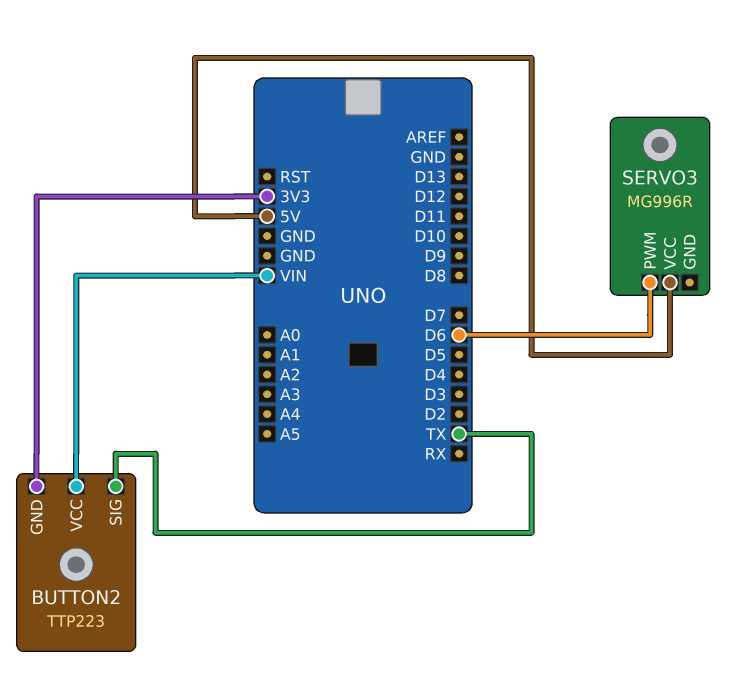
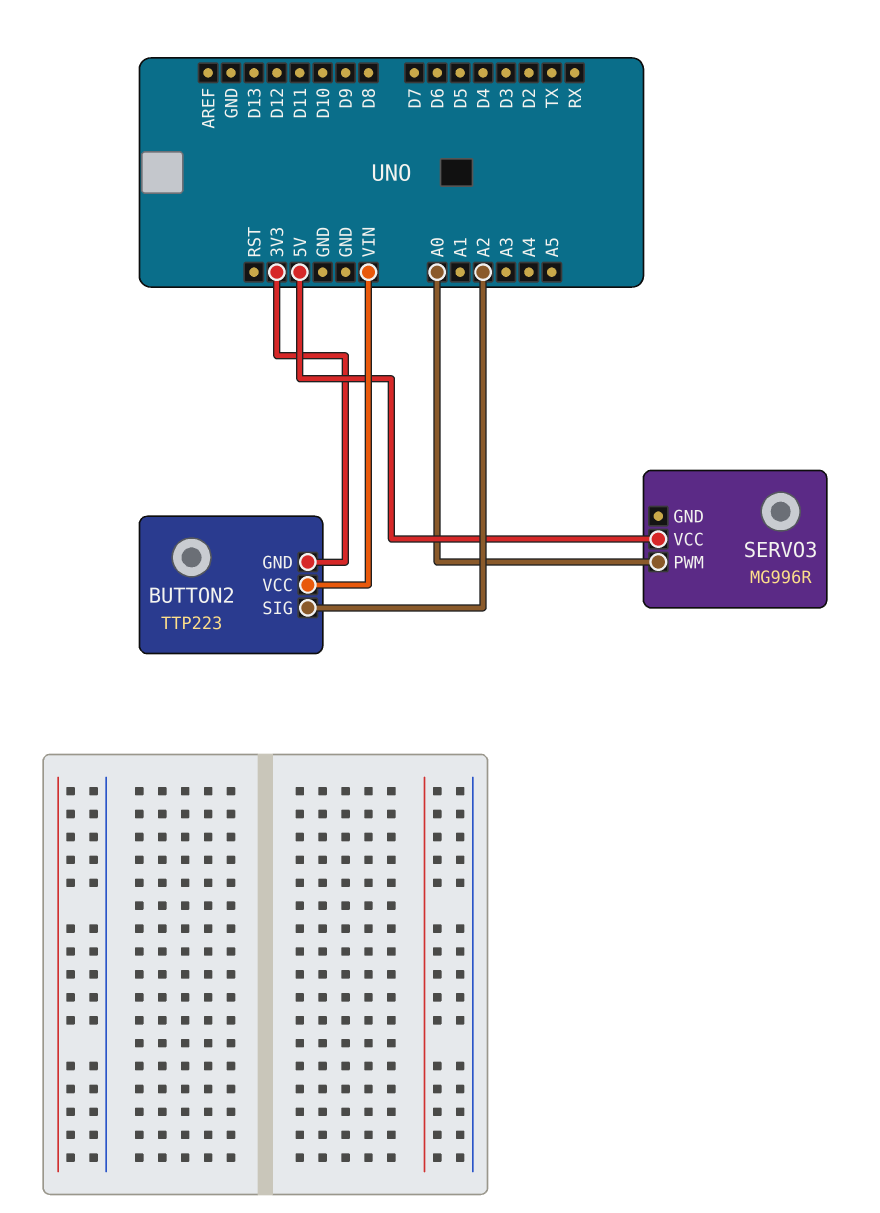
BUTTON2 pin SIG: TX -> A2
SERVO3 pin PWM: D6 -> A0

